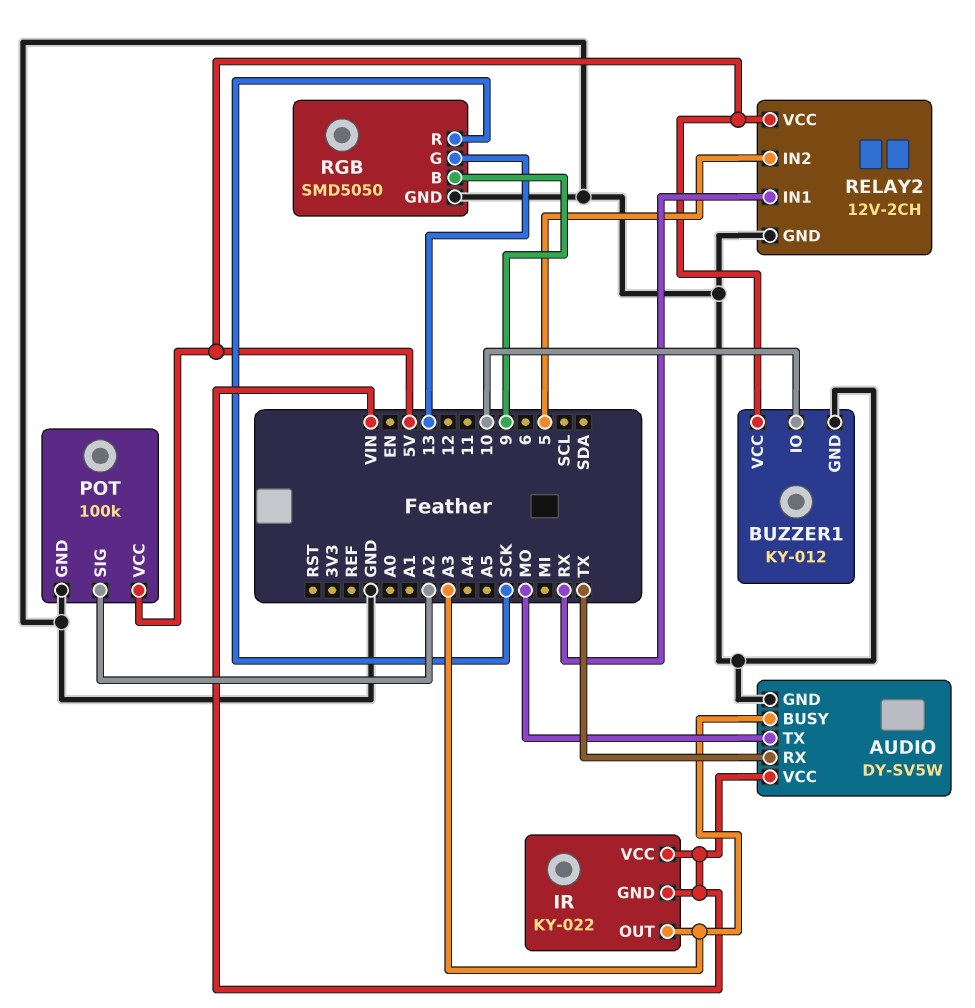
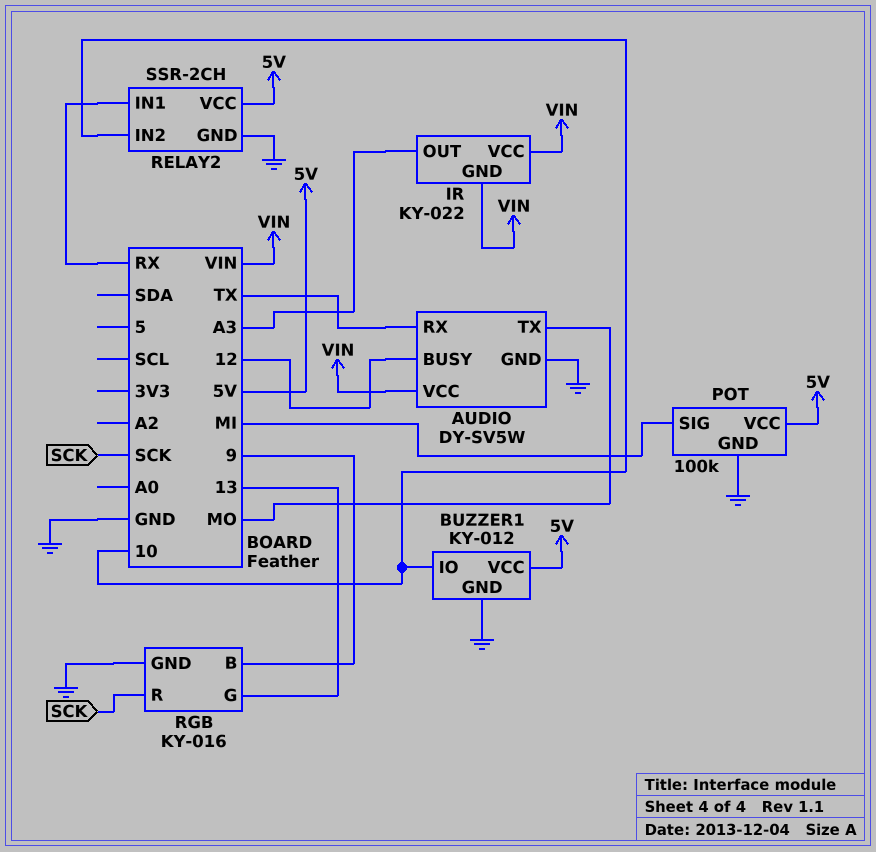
AUDIO pin BUSY: A3 -> 12
POT pin SIG: A2 -> MI
RELAY2: 12V-2CH -> SSR-2CH
RELAY2 pin IN2: 5 -> 10
RGB: SMD5050 -> KY-016

